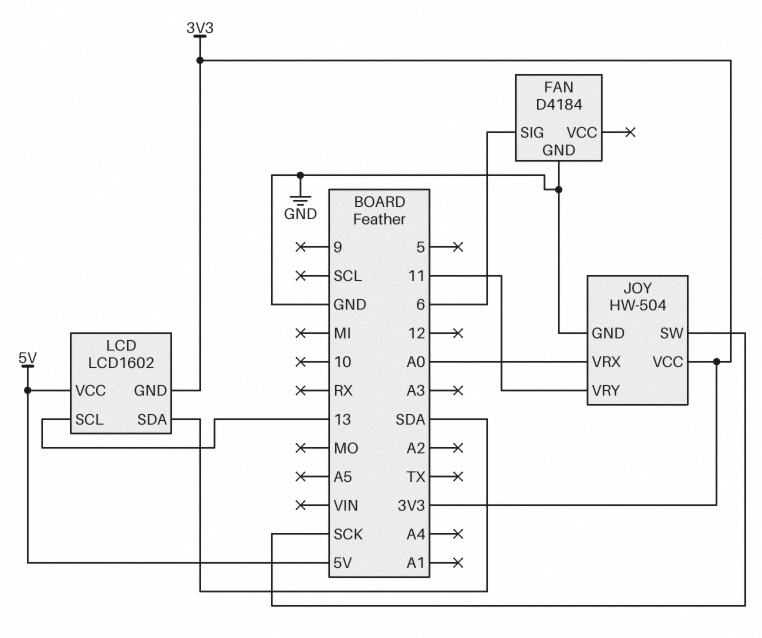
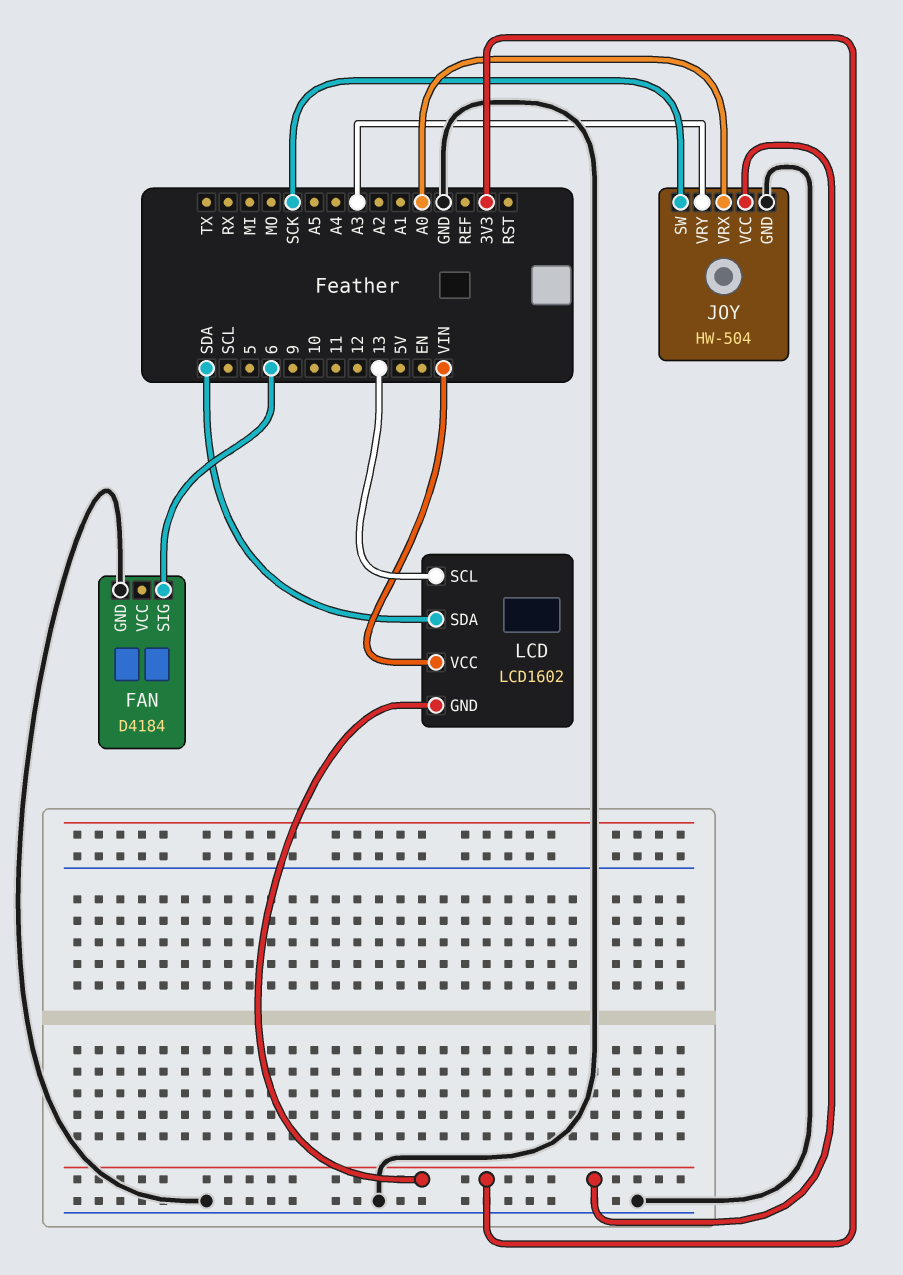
JOY pin VRY: 11 -> A3
LCD pin VCC: 5V -> VIN

